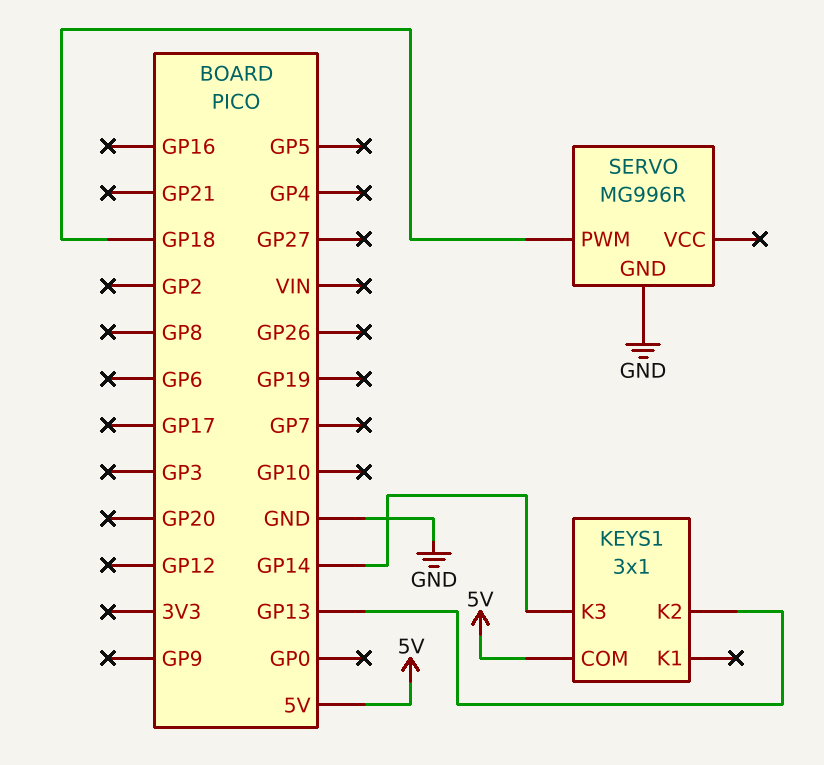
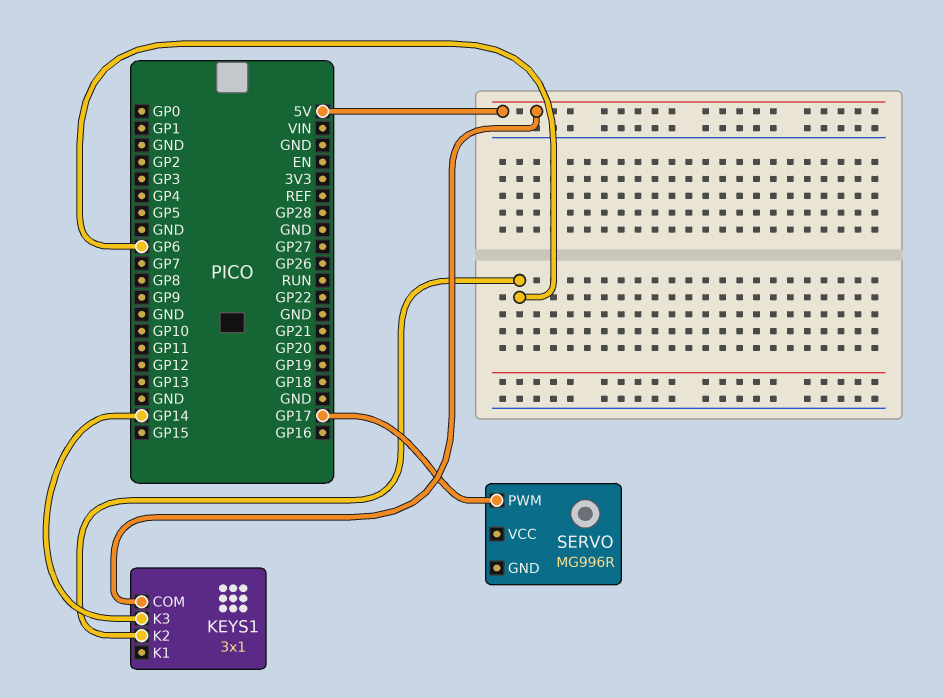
KEYS1 pin K2: GP13 -> GP6
SERVO pin GND: GND -> none
SERVO pin PWM: GP18 -> GP17

